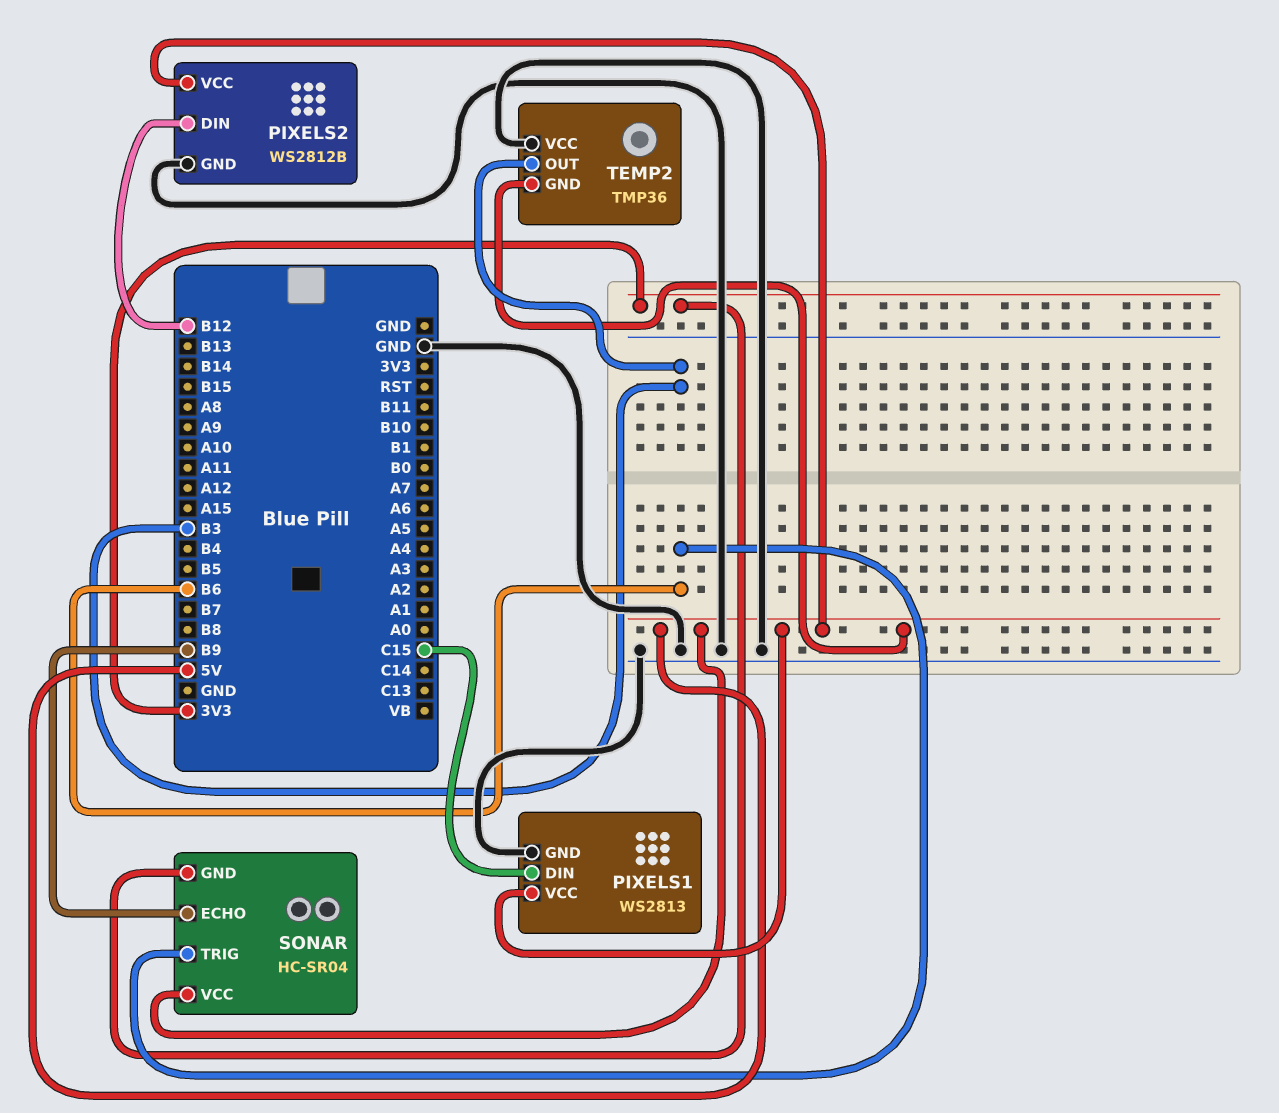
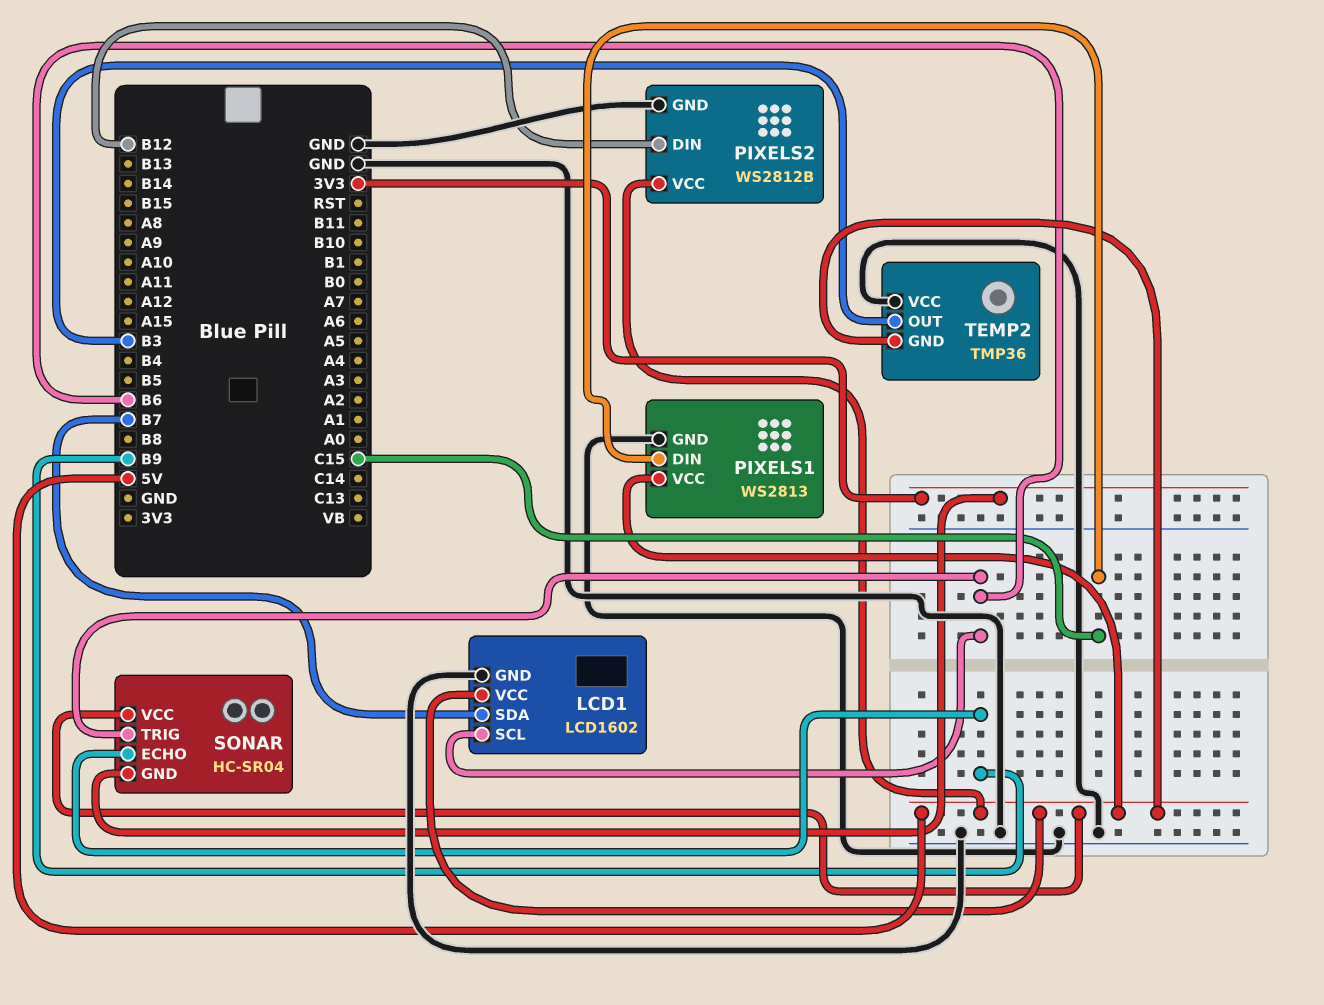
LCD1: none -> LCD1602
LCD1 pin GND: none -> GND
LCD1 pin SCL: none -> B6
LCD1 pin SDA: none -> B7
LCD1 pin VCC: none -> 5V

